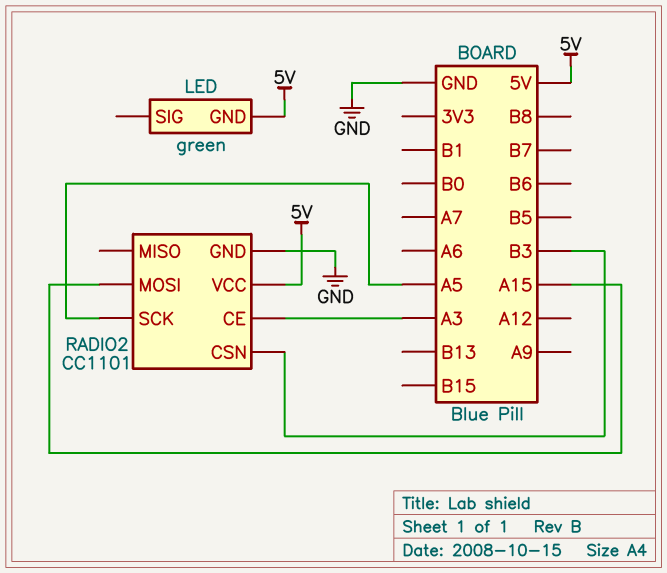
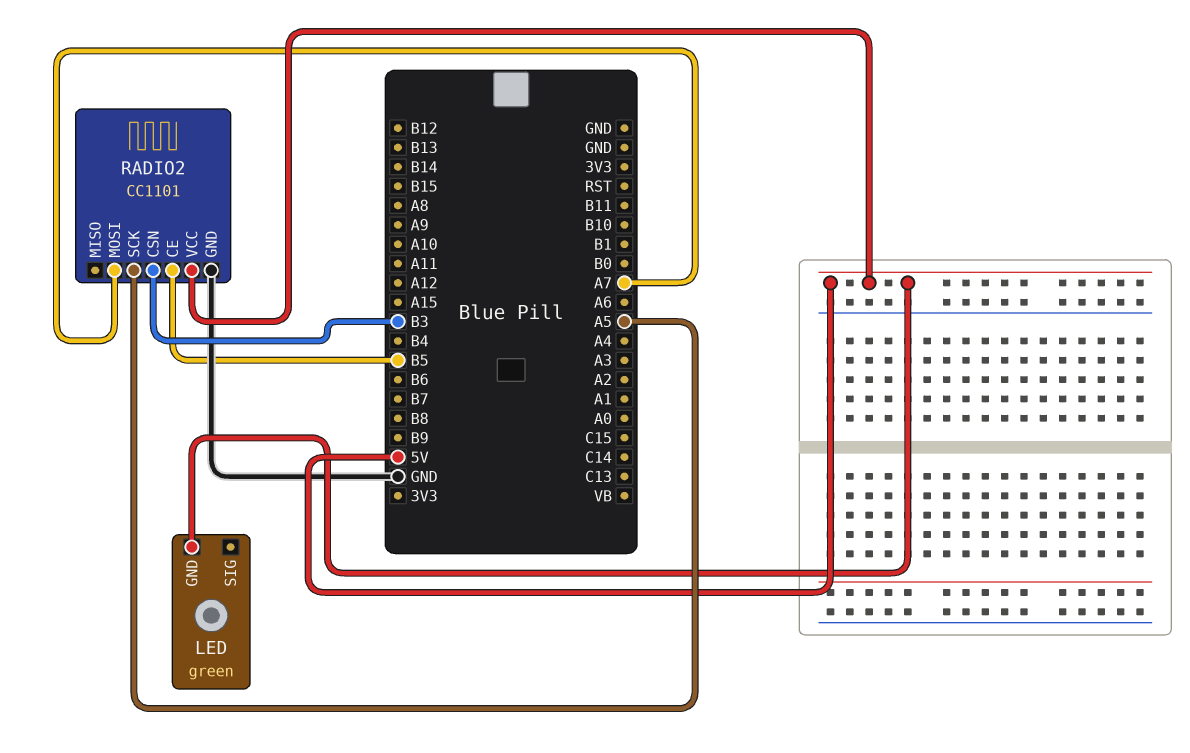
RADIO2 pin CE: A3 -> B5
RADIO2 pin MOSI: A15 -> A7

